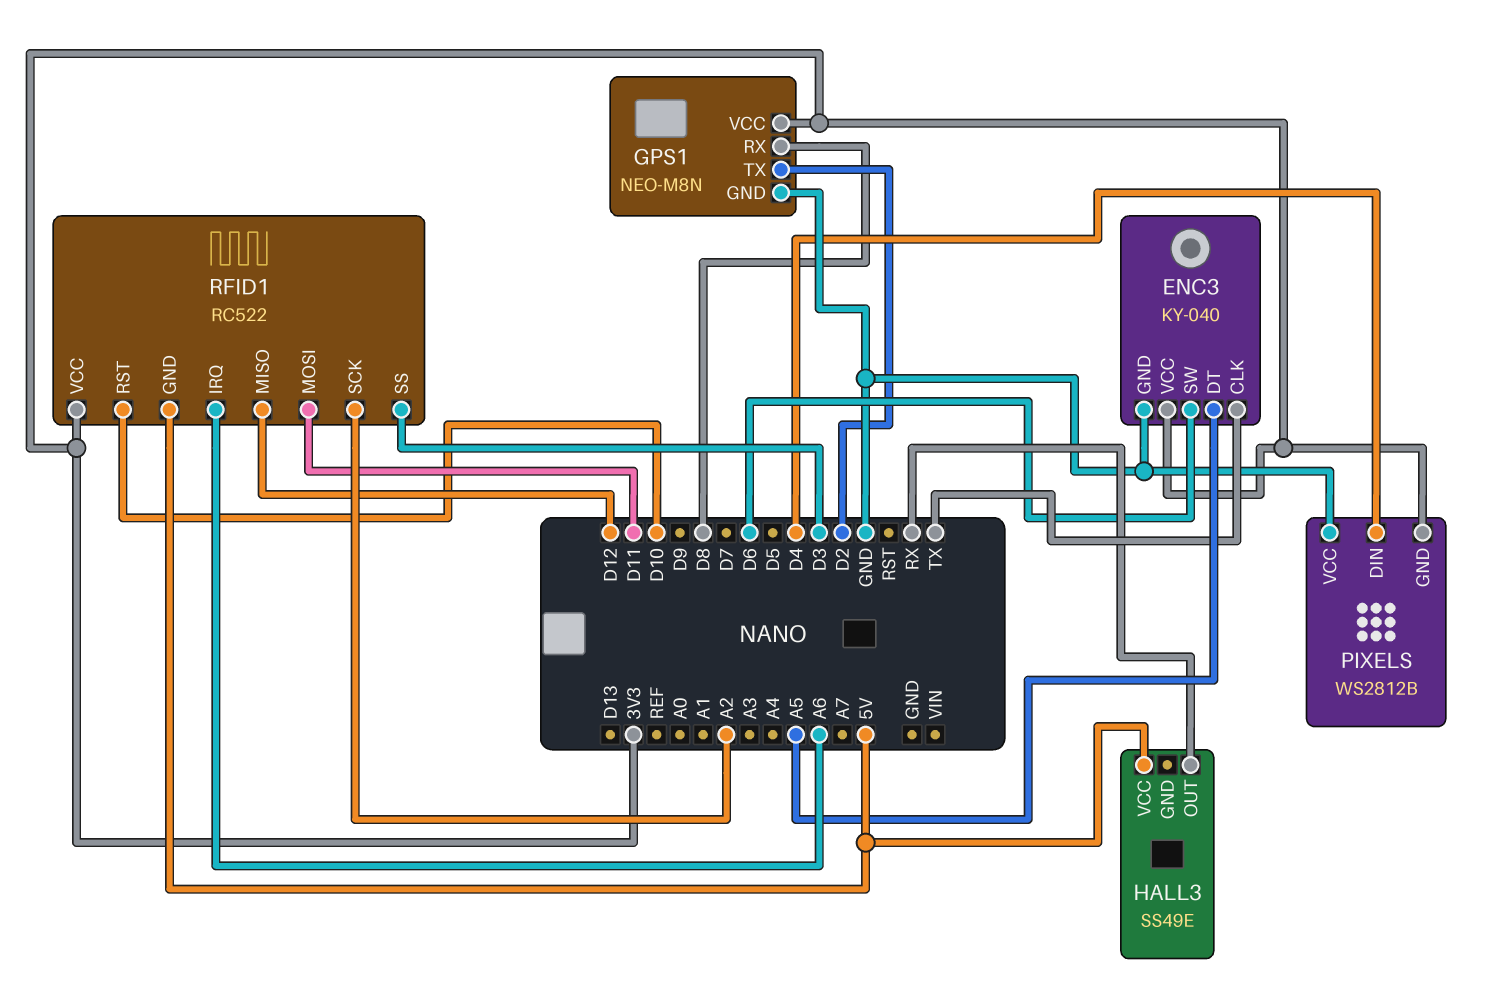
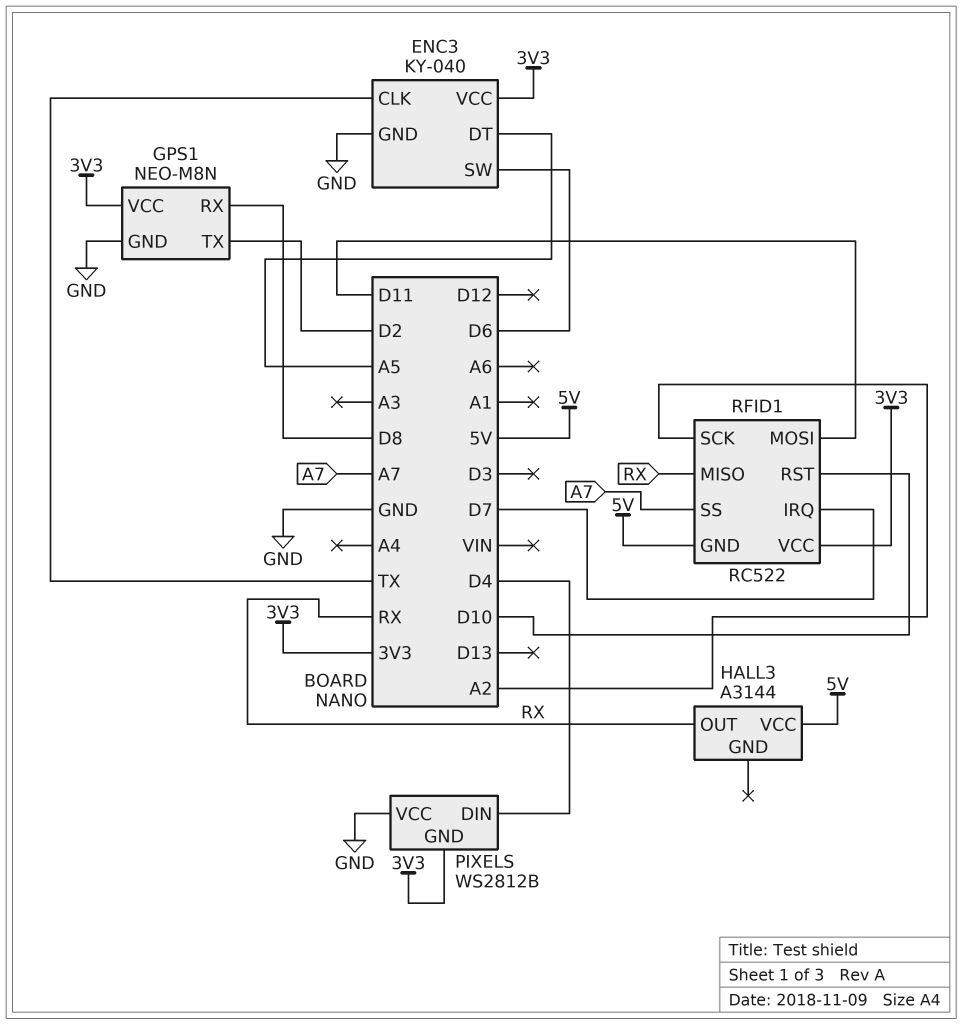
HALL3: SS49E -> A3144
RFID1 pin IRQ: A6 -> D7
RFID1 pin MISO: D12 -> RX
RFID1 pin SS: D3 -> A7

